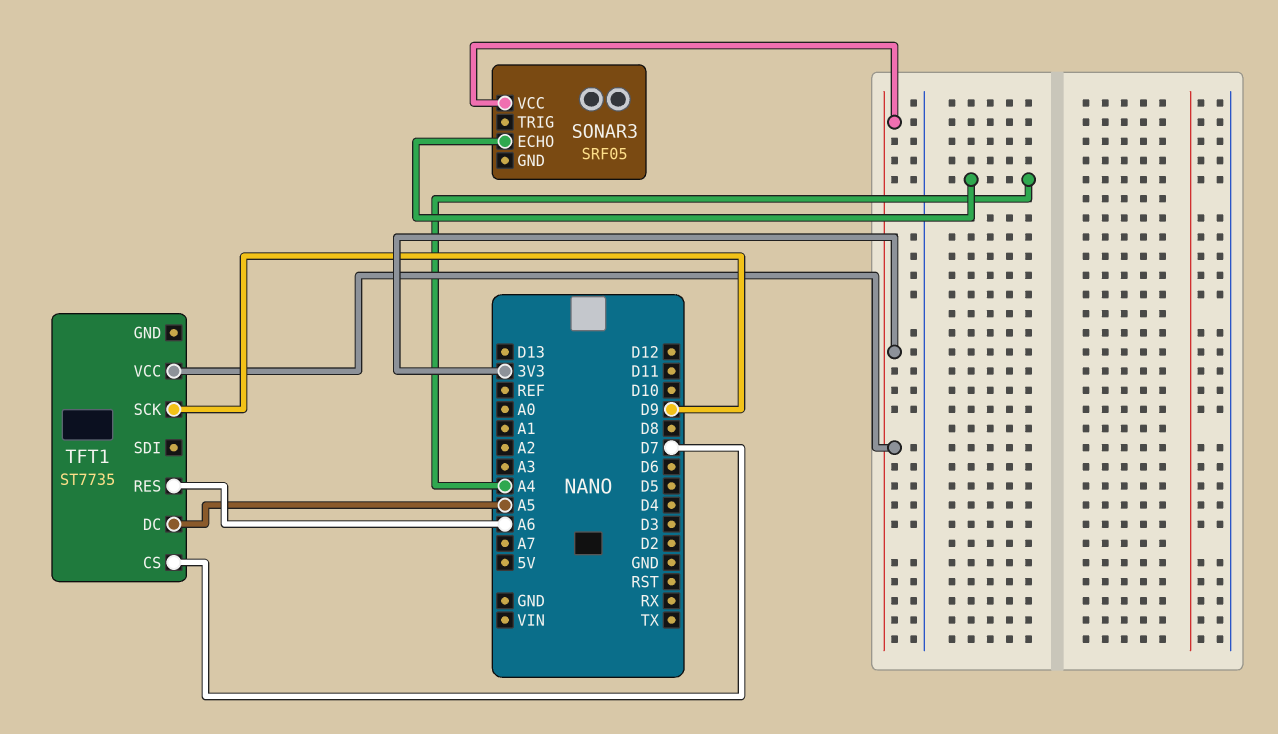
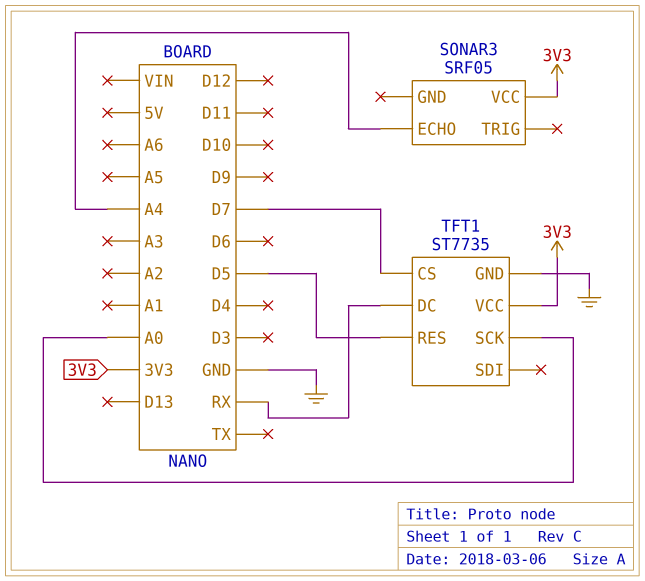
TFT1 pin DC: A5 -> RX
TFT1 pin GND: none -> GND
TFT1 pin RES: A6 -> D5
TFT1 pin SCK: D9 -> A0

